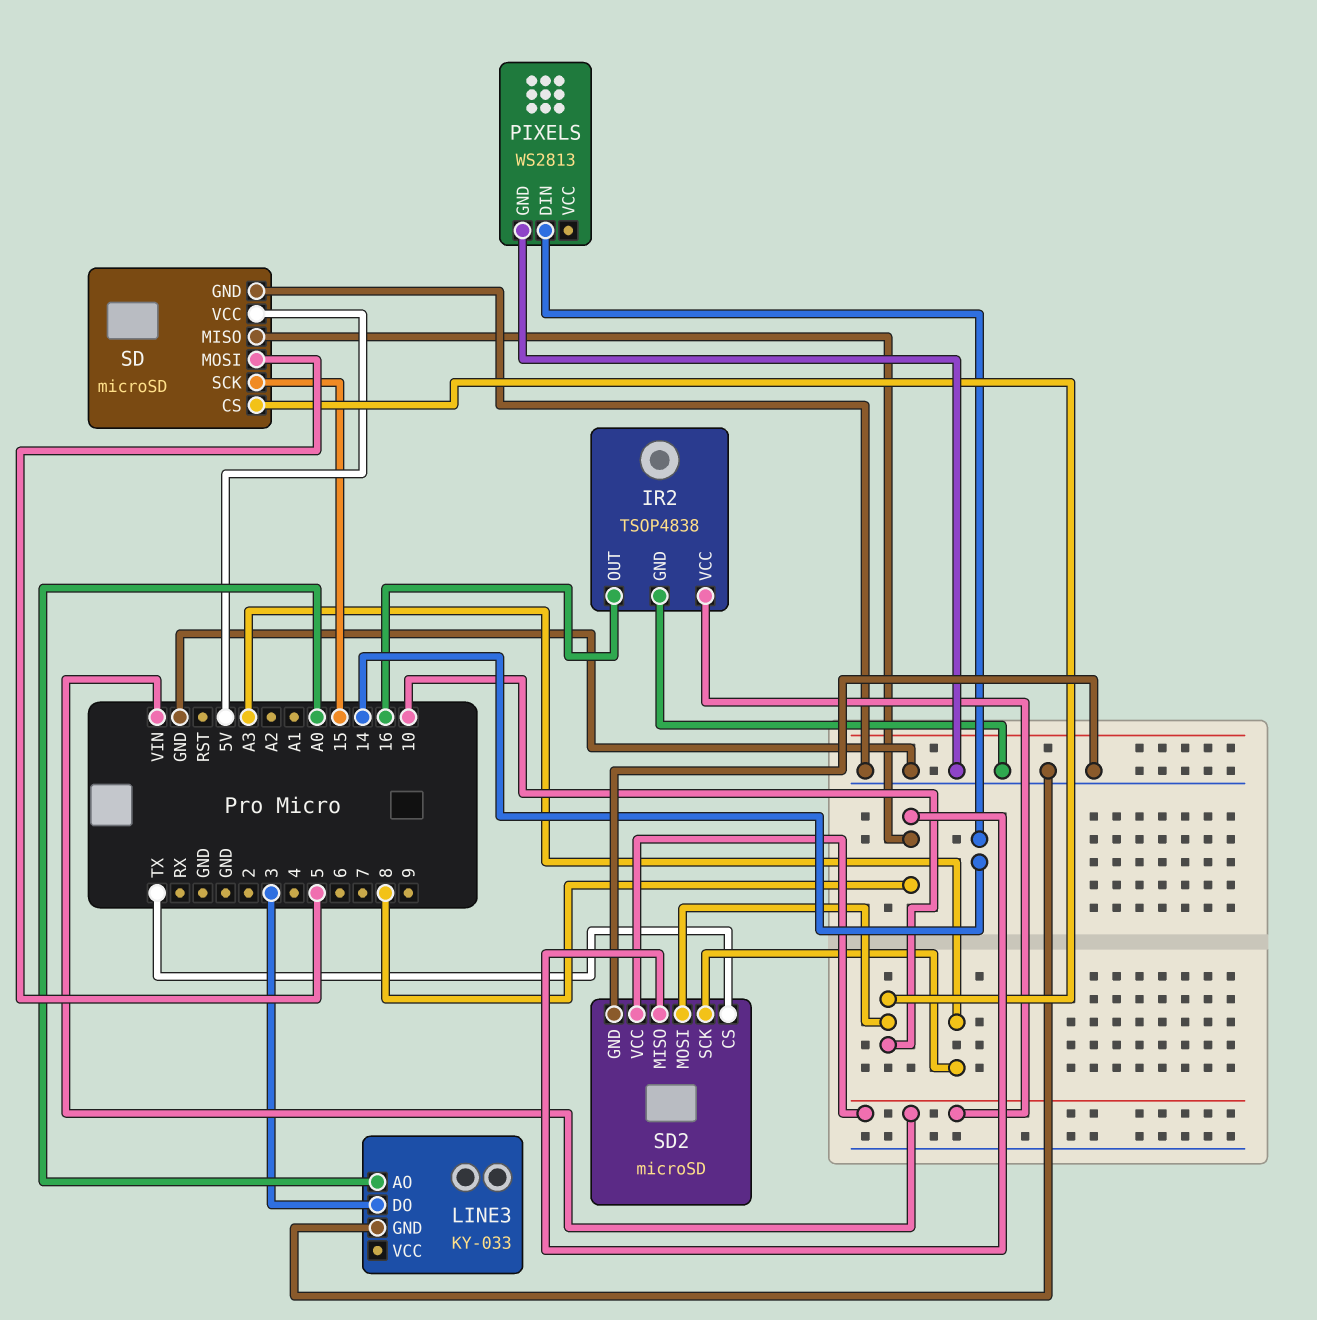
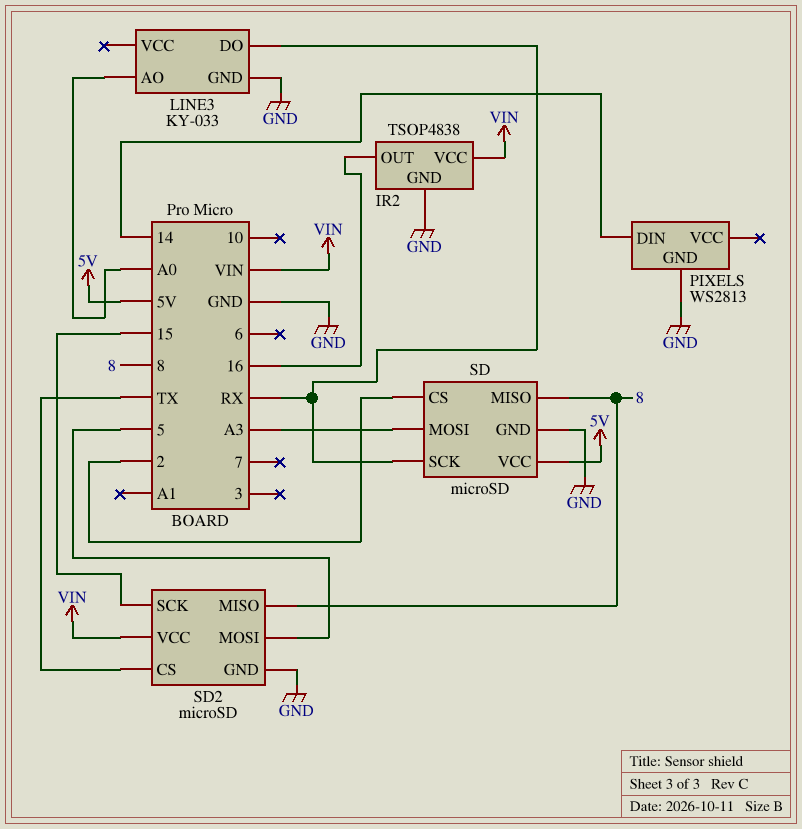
LINE3 pin DO: 3 -> RX
SD pin CS: 10 -> 2
SD pin MOSI: 5 -> A3
SD pin SCK: 15 -> RX
SD2 pin MOSI: 10 -> 5
SD2 pin SCK: A3 -> 15

